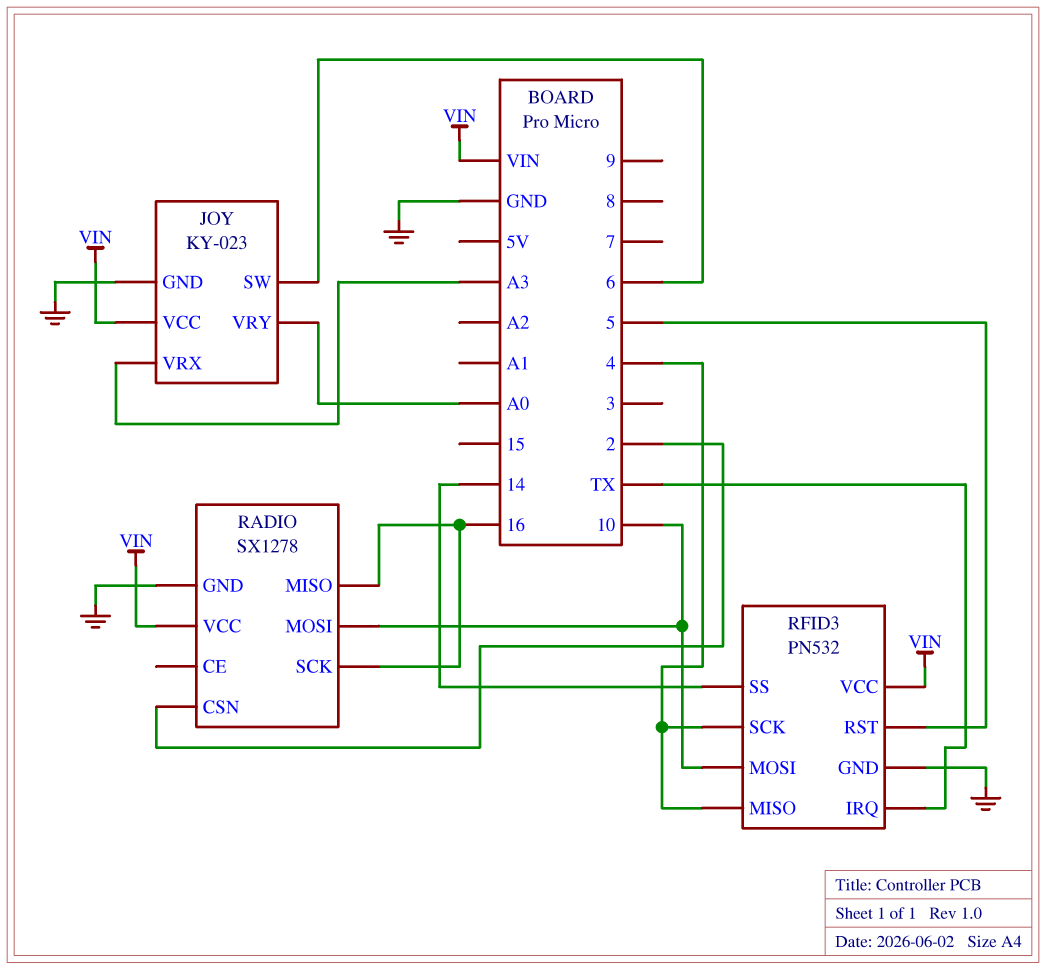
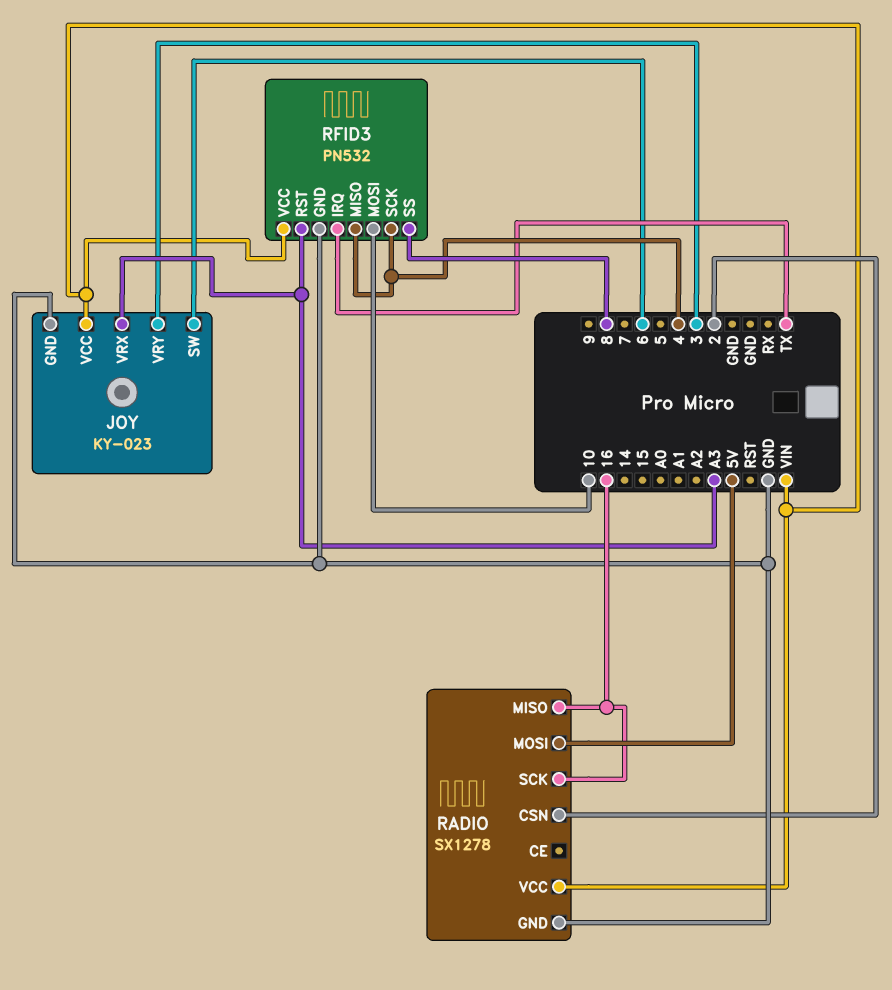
JOY pin VRY: A0 -> 3
RADIO pin MOSI: 10 -> 5V
RFID3 pin RST: 5 -> A3
RFID3 pin SS: 14 -> 8

